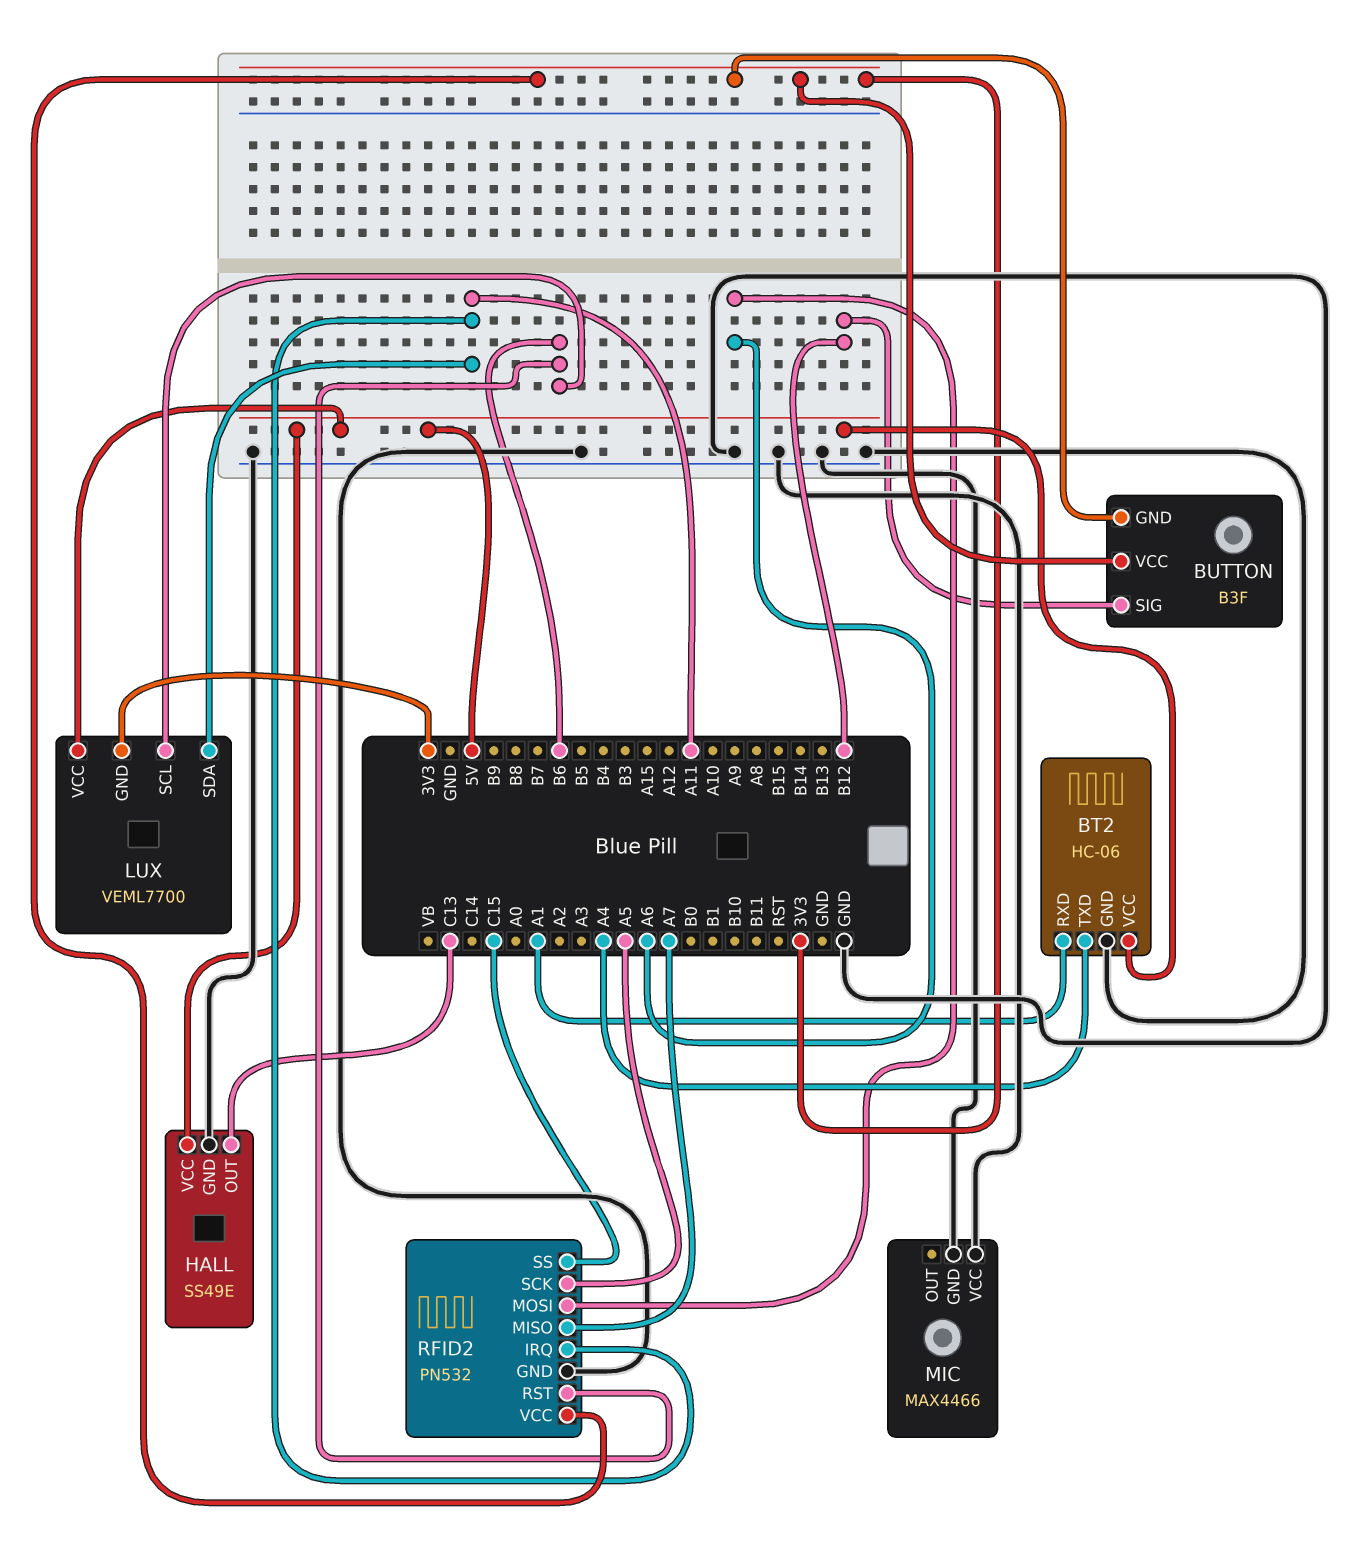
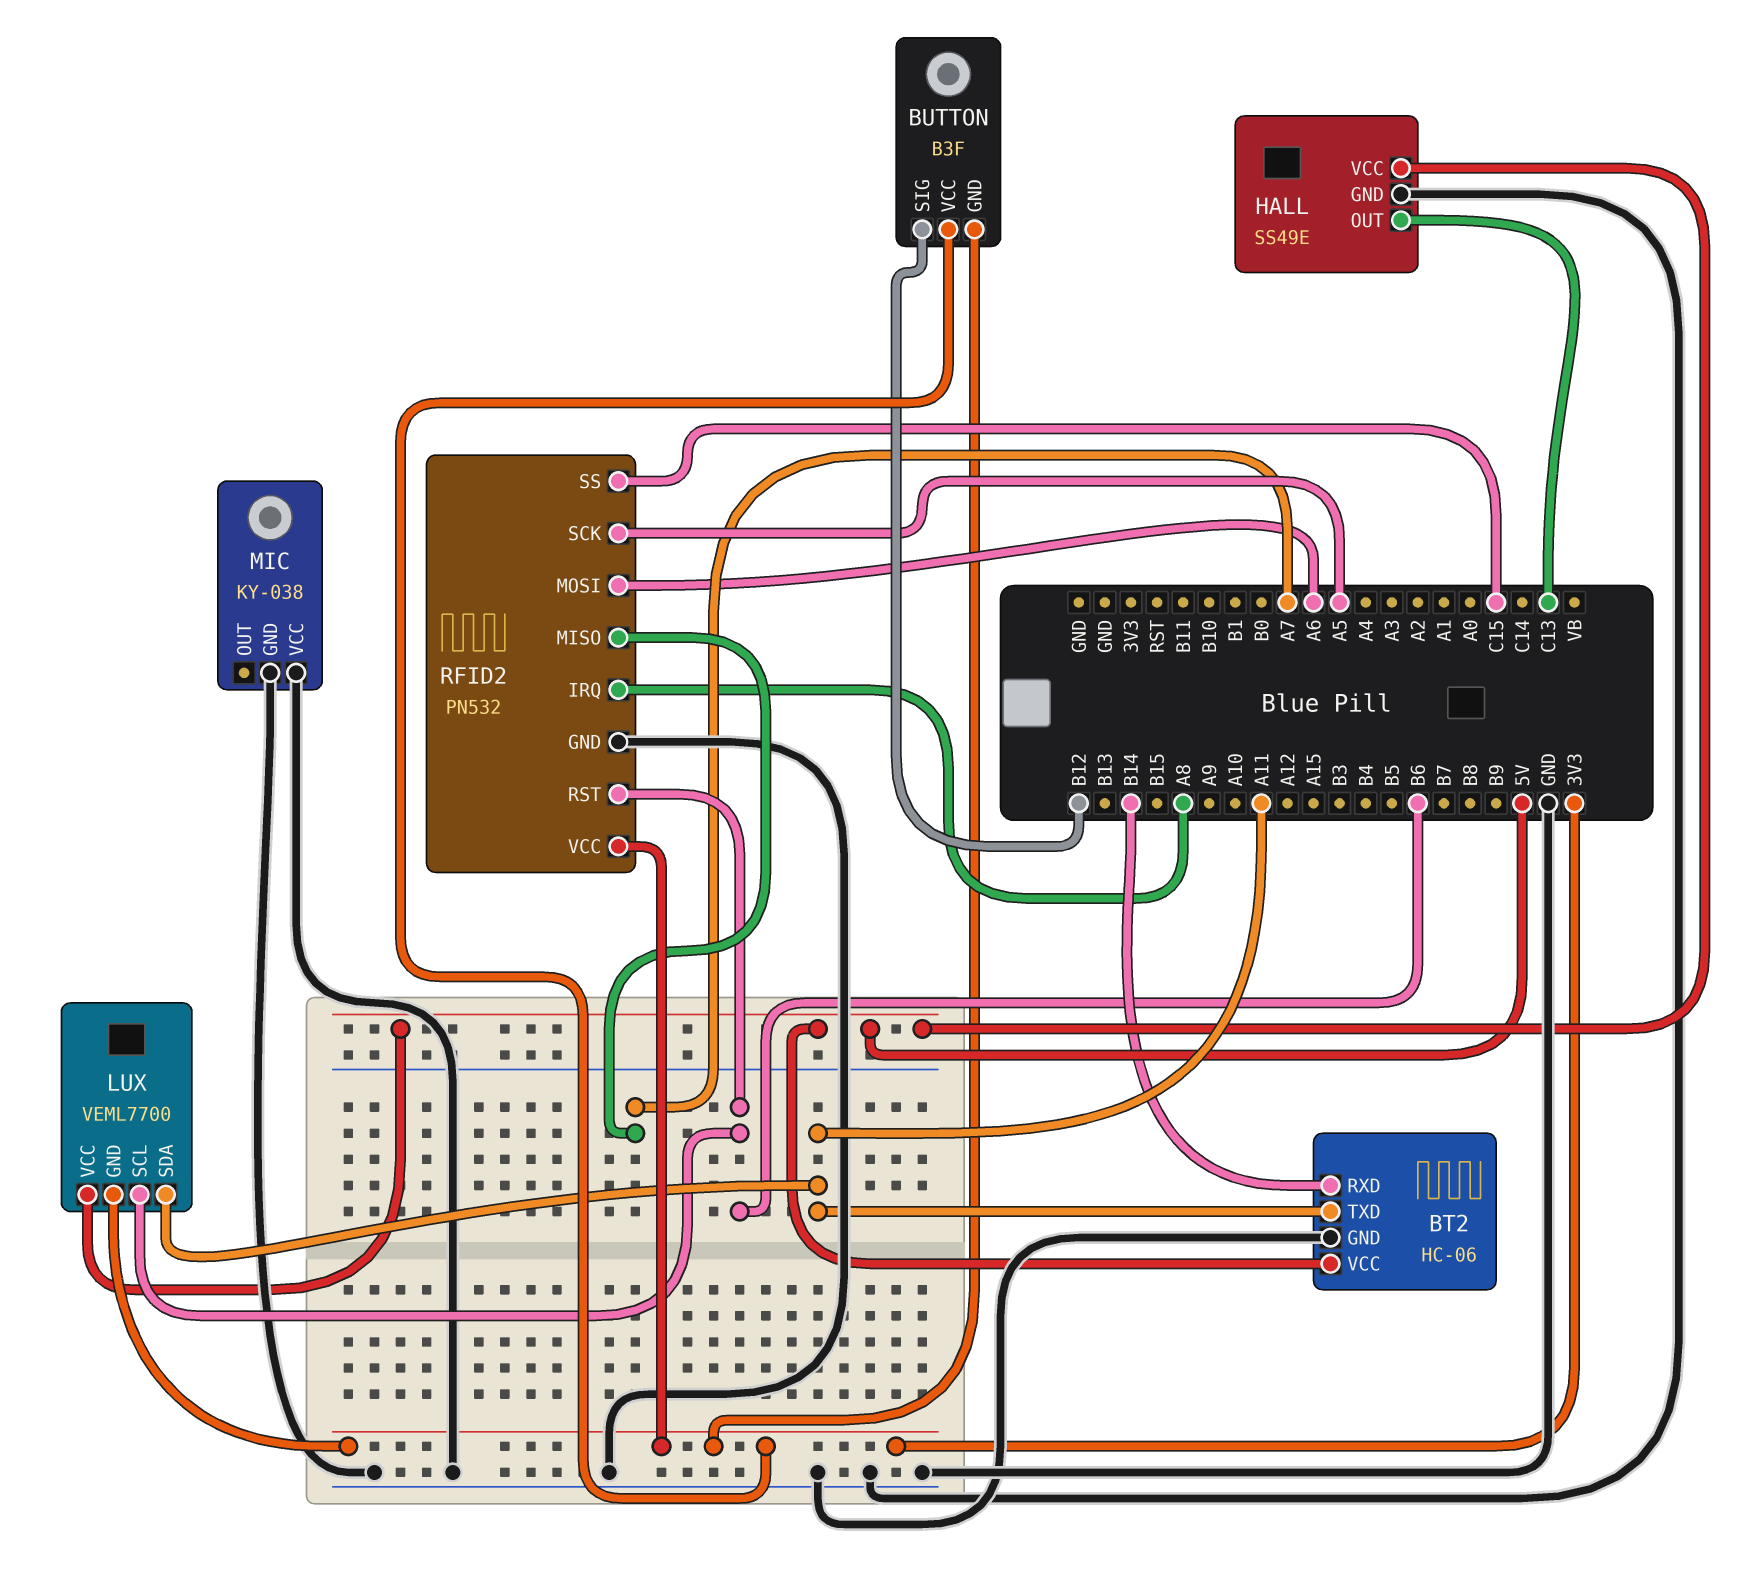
BT2 pin RXD: A1 -> B14
BT2 pin TXD: A4 -> A11
MIC: MAX4466 -> KY-038
RFID2 pin IRQ: A11 -> A8

